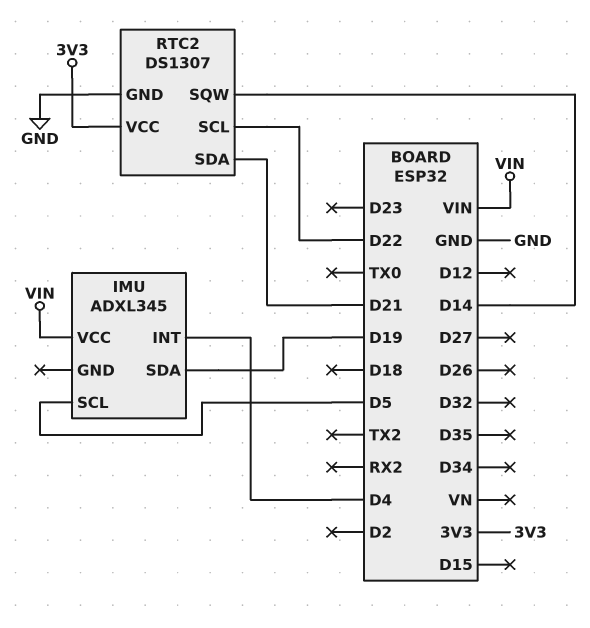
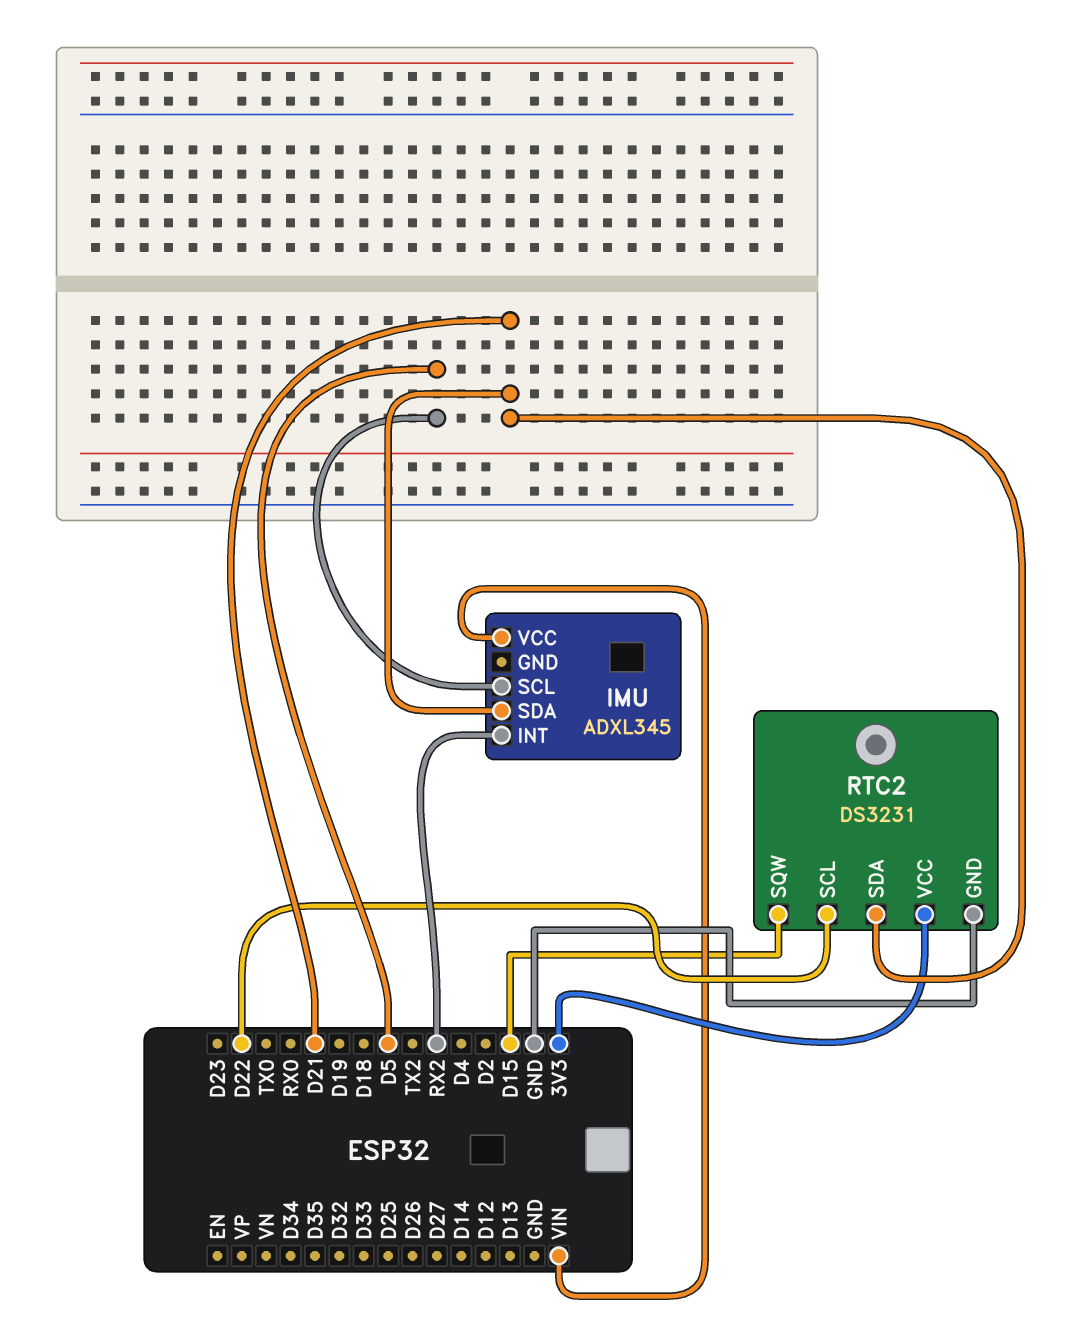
IMU pin INT: D4 -> RX2
IMU pin SDA: D19 -> D21
RTC2: DS1307 -> DS3231
RTC2 pin SQW: D14 -> D15

